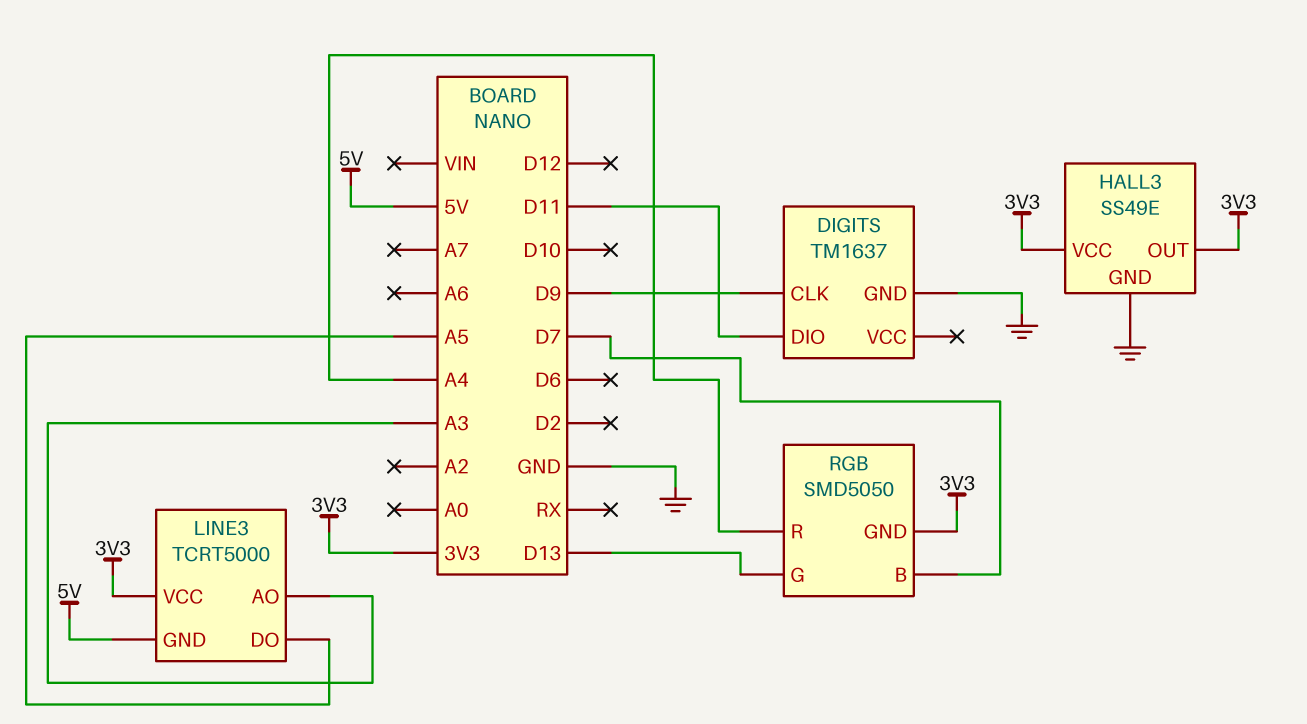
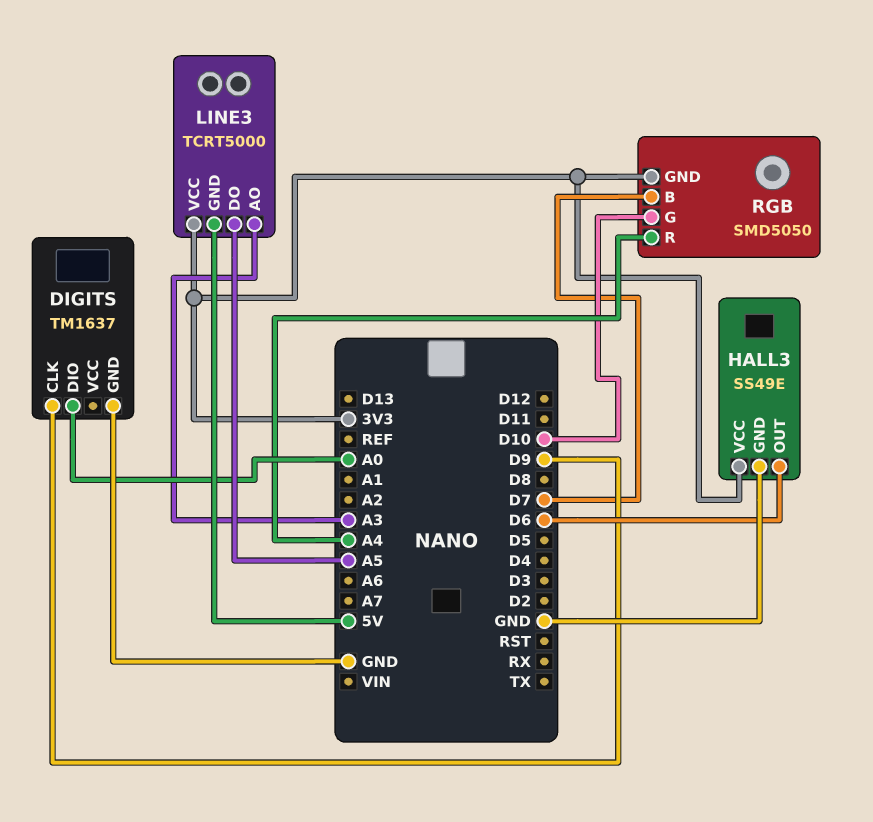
DIGITS pin DIO: D11 -> A0
HALL3 pin OUT: 3V3 -> D6
RGB pin G: D13 -> D10

